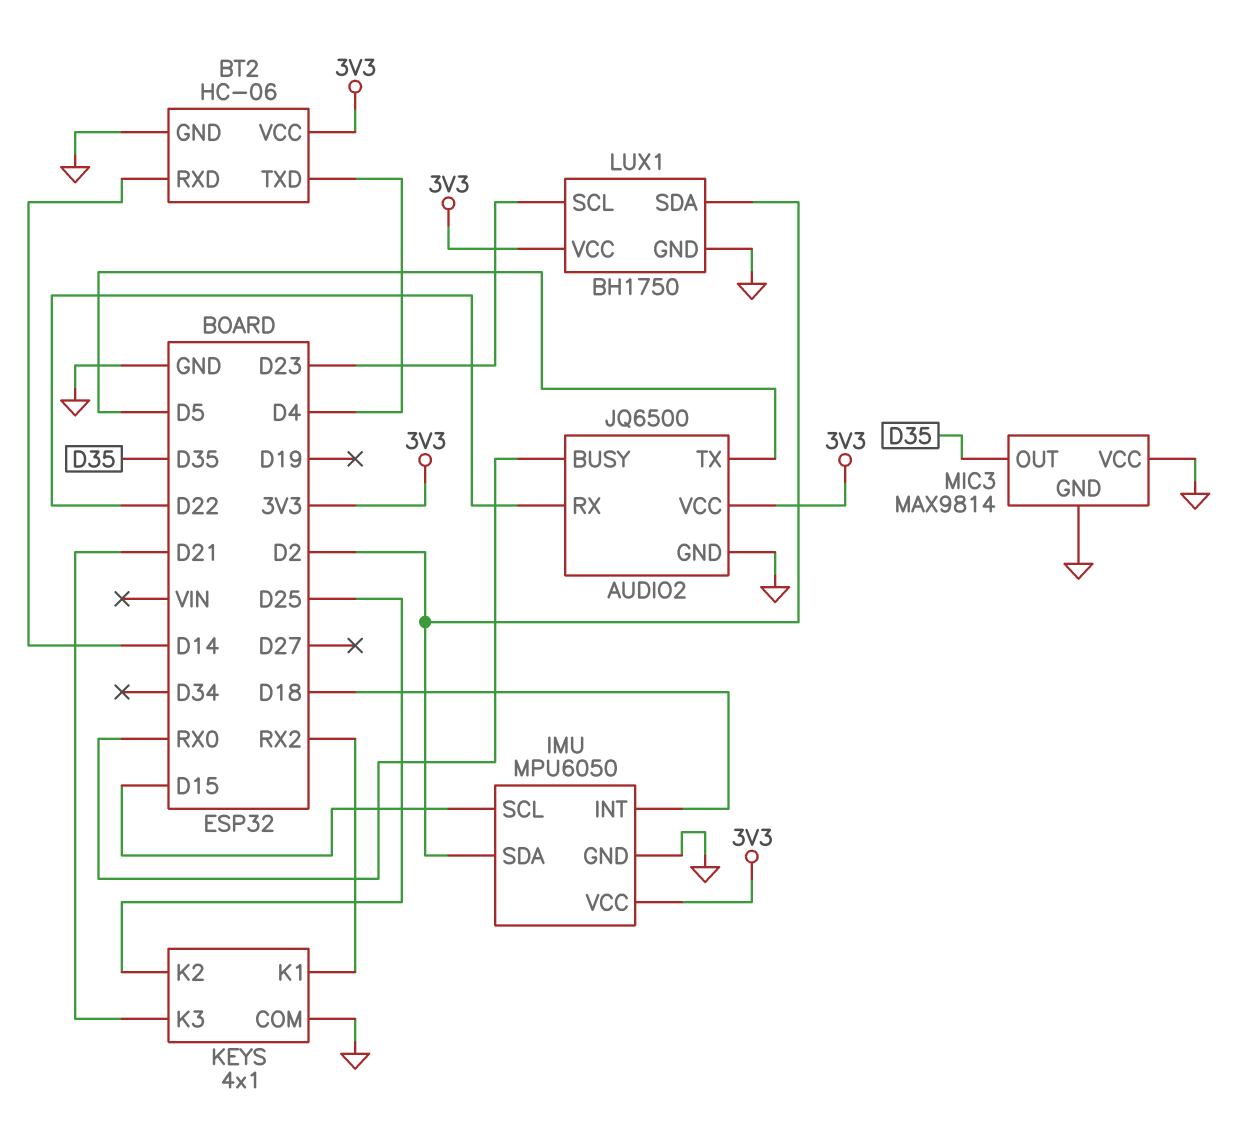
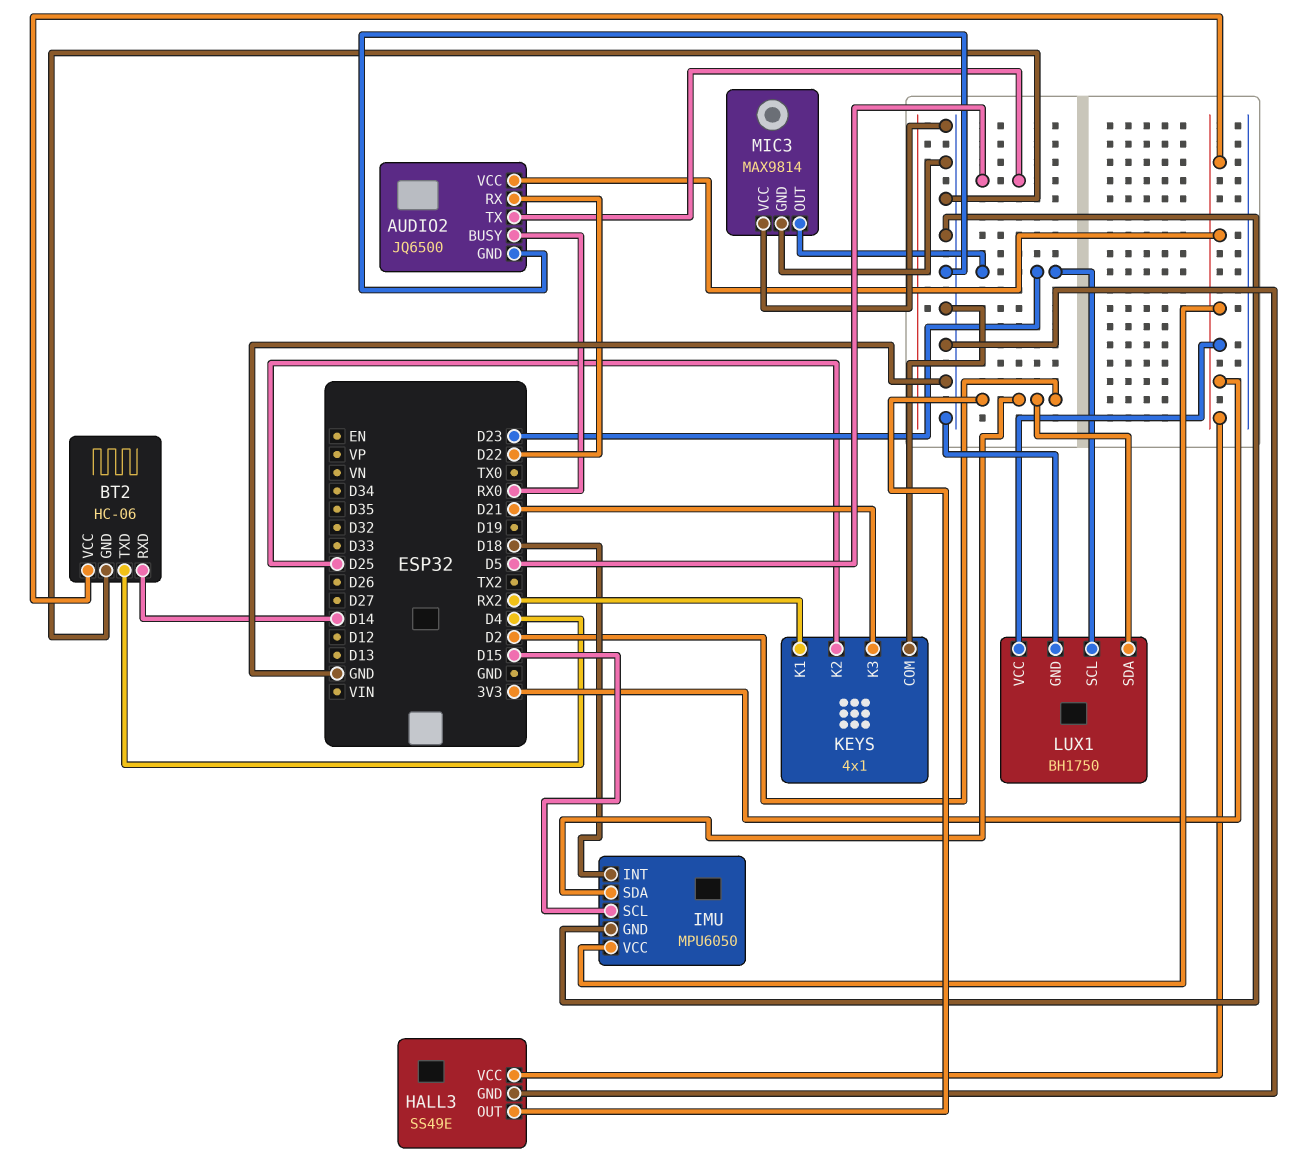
HALL3: none -> SS49E
HALL3 pin GND: none -> GND
HALL3 pin OUT: none -> D2
HALL3 pin VCC: none -> 3V3
MIC3 pin OUT: D35 -> D23

